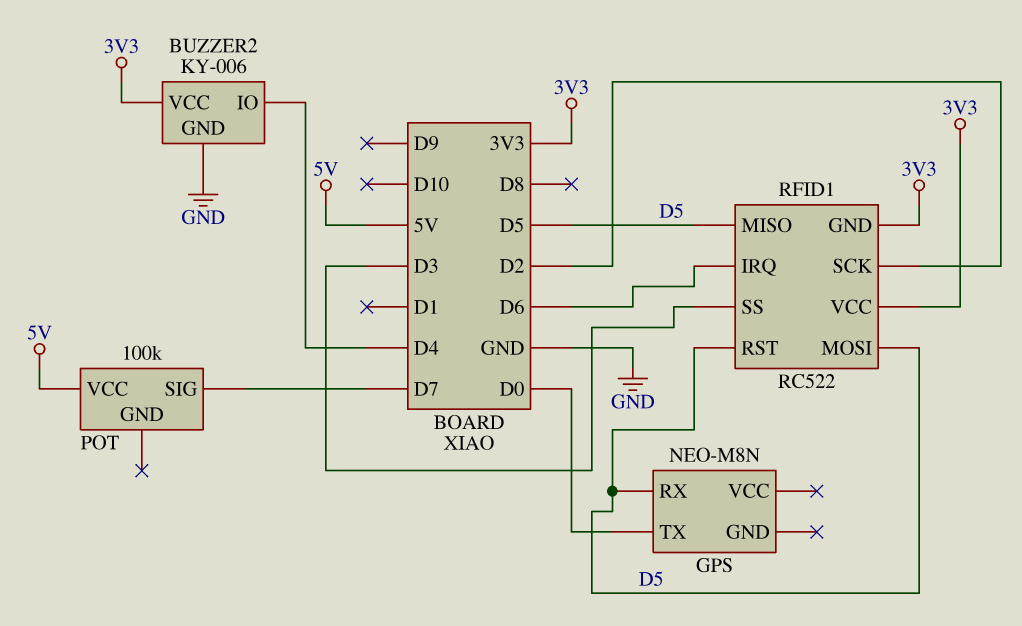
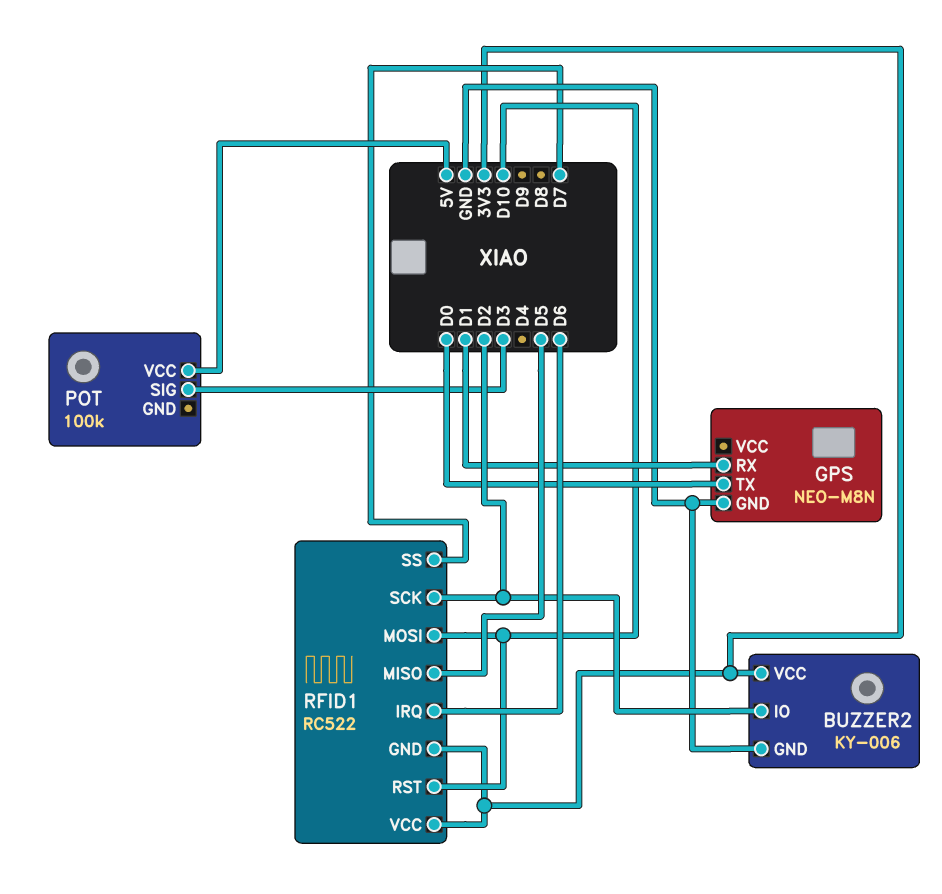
BUZZER2 pin IO: D4 -> D2
GPS pin GND: none -> GND
GPS pin RX: D5 -> D1
POT pin SIG: D7 -> D3
RFID1 pin MOSI: D5 -> D10
RFID1 pin RST: D5 -> D10
RFID1 pin SS: D3 -> D7

